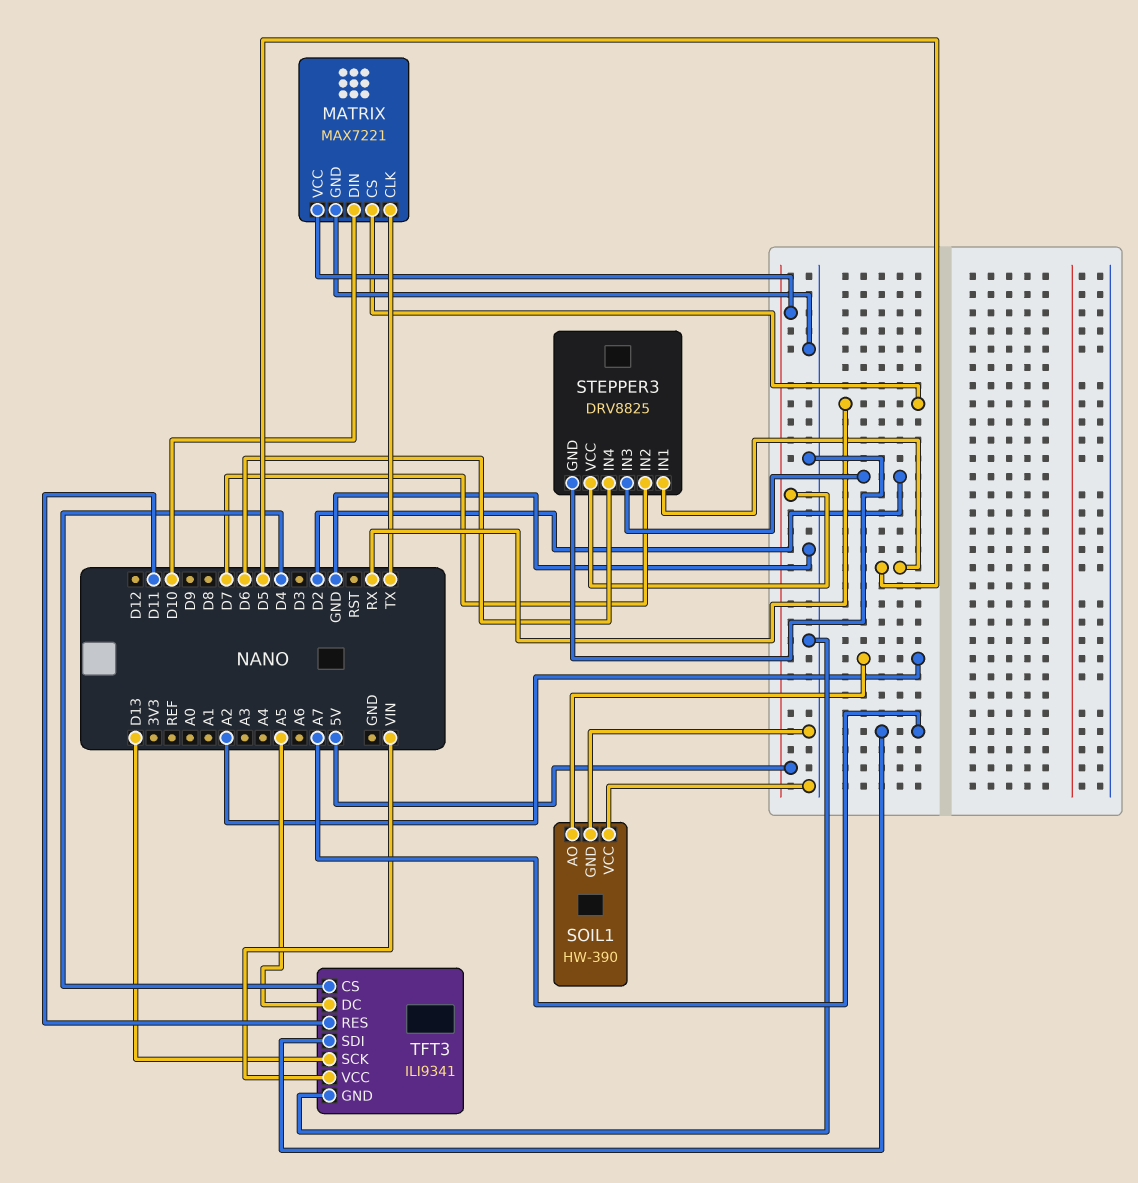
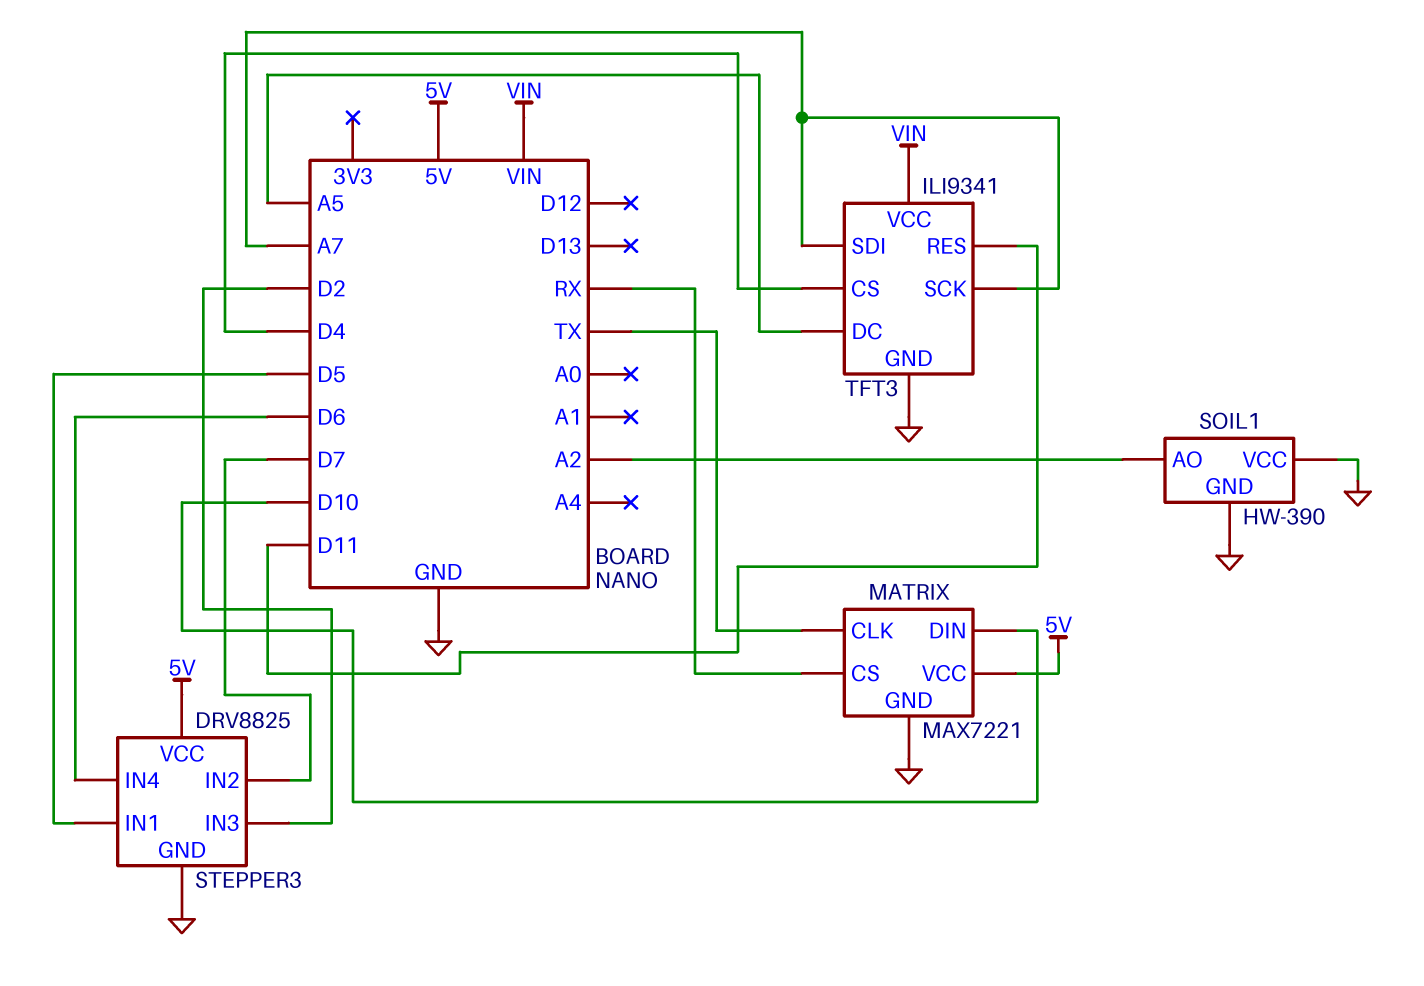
TFT3 pin SCK: D13 -> A7

